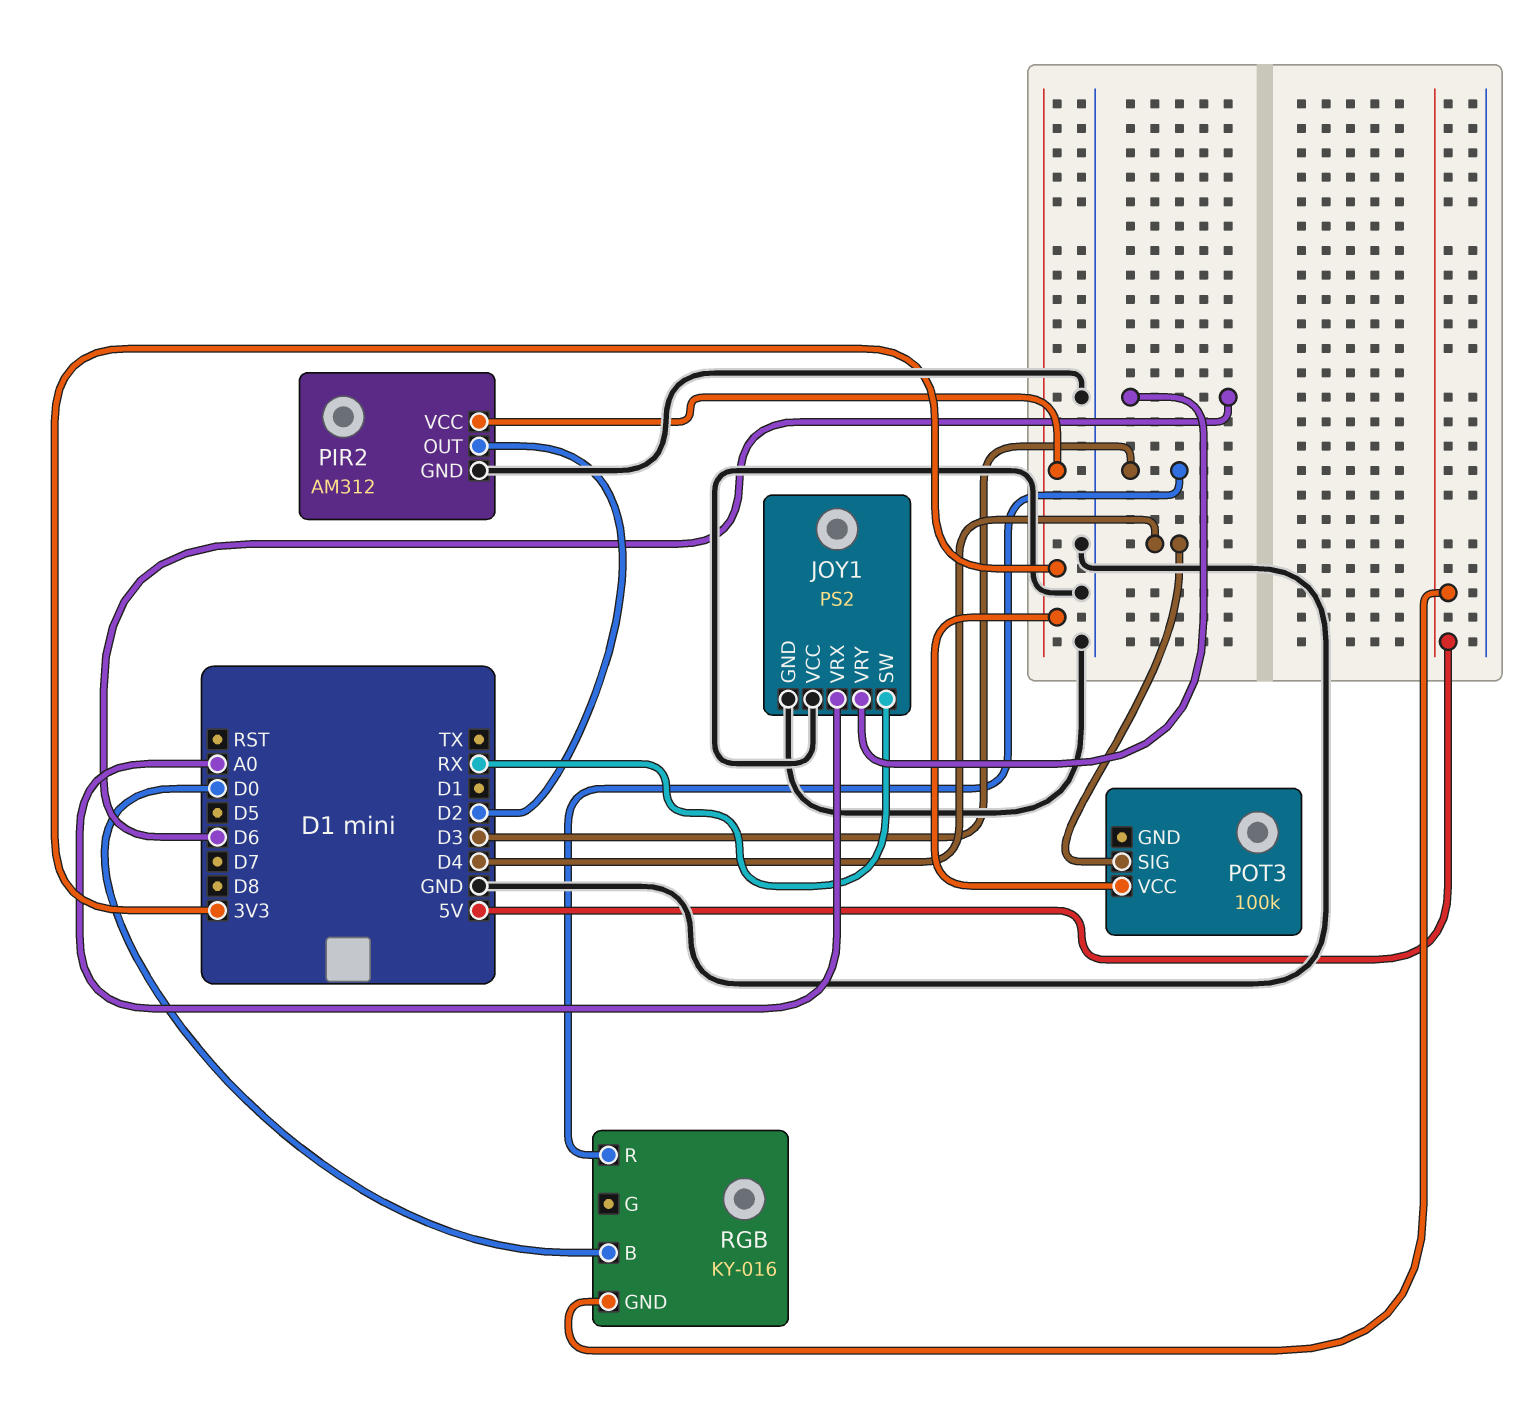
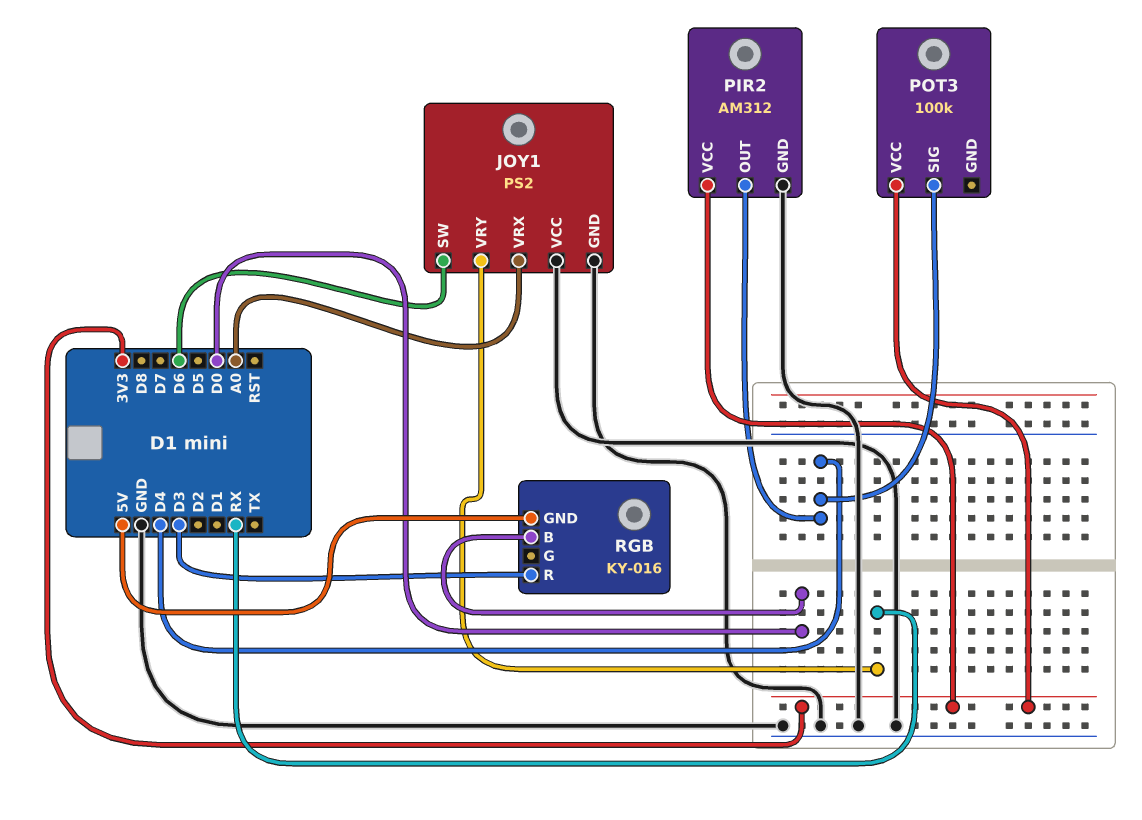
JOY1 pin SW: RX -> D6
JOY1 pin VRY: D6 -> RX
PIR2 pin OUT: D2 -> D4

